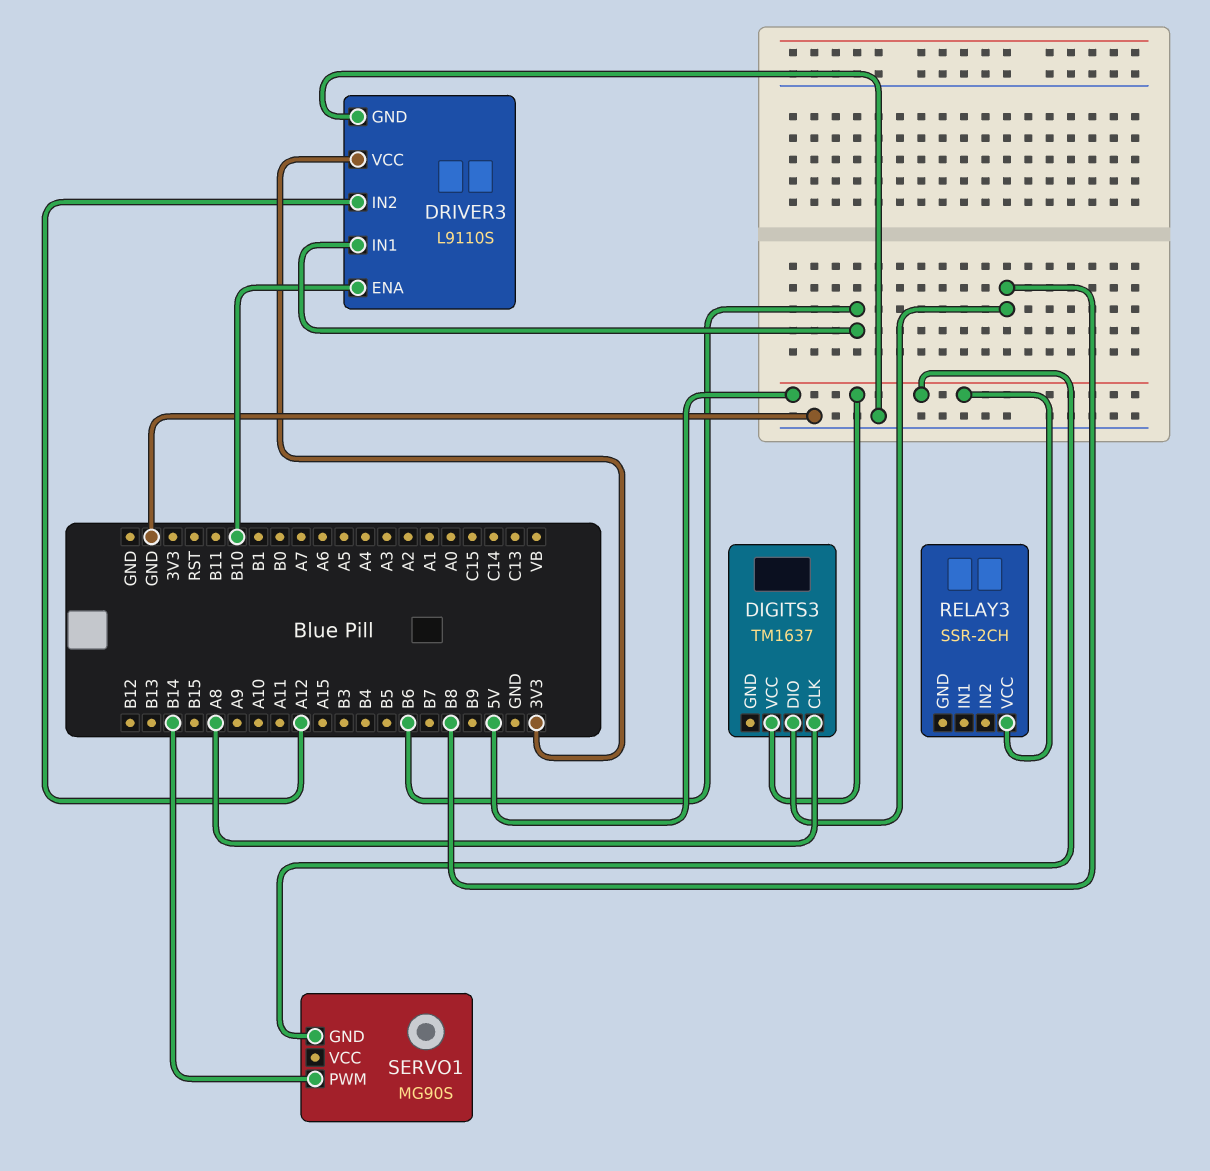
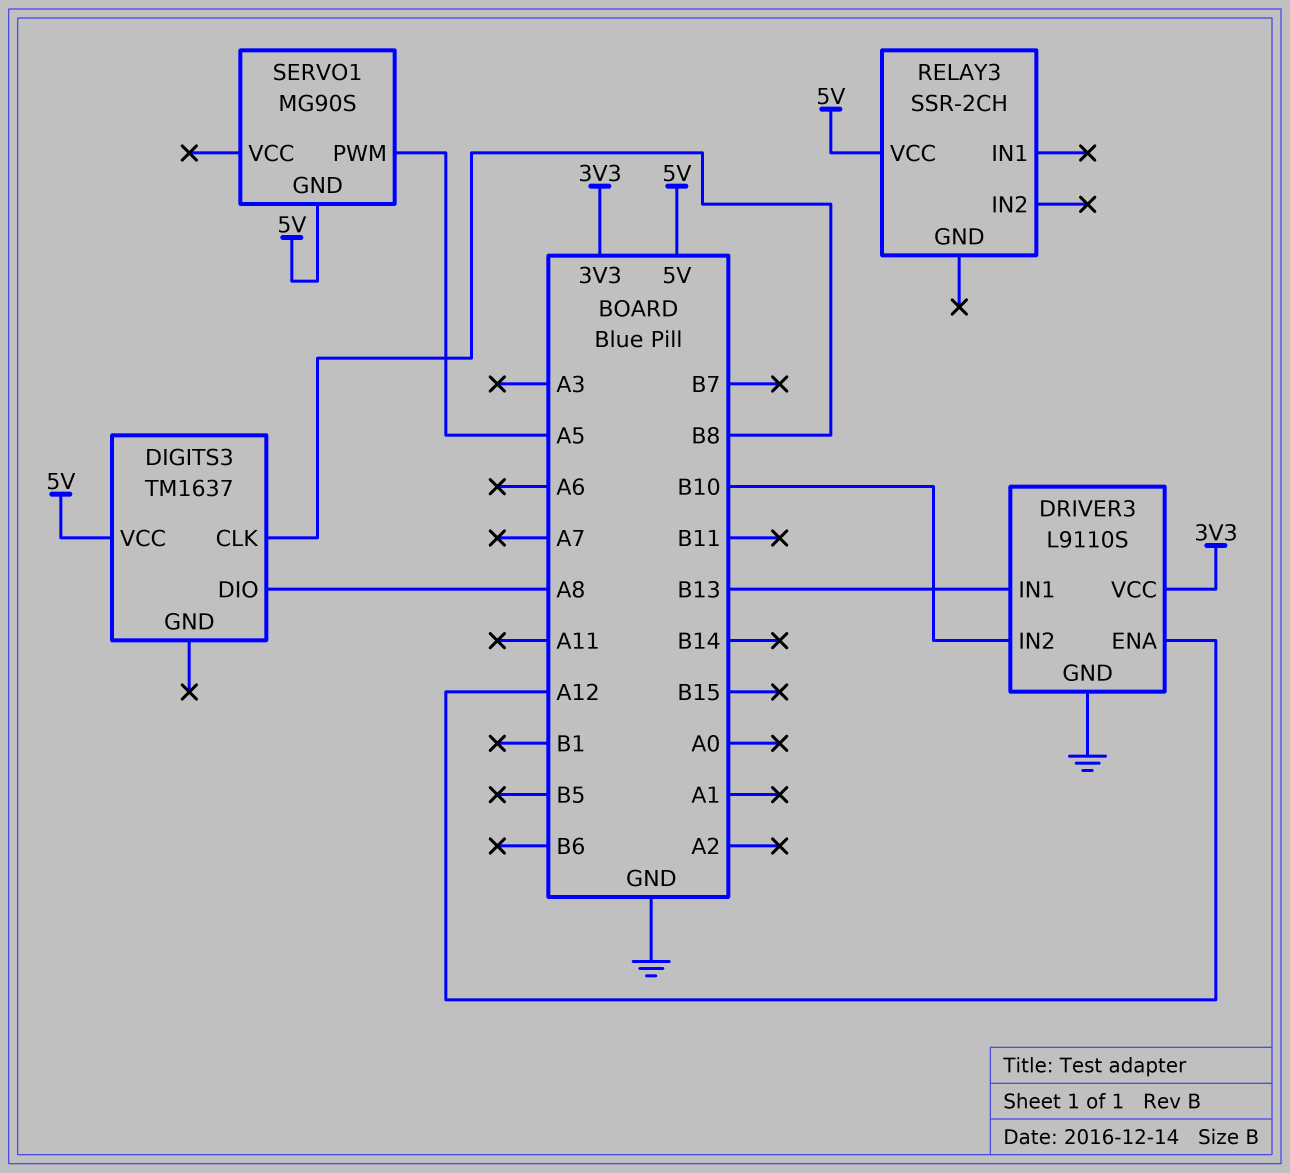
DIGITS3 pin CLK: A8 -> B8
DIGITS3 pin DIO: B8 -> A8
DRIVER3 pin ENA: B10 -> A12
DRIVER3 pin IN1: B6 -> B13
DRIVER3 pin IN2: A12 -> B10
SERVO1 pin PWM: B14 -> A5

